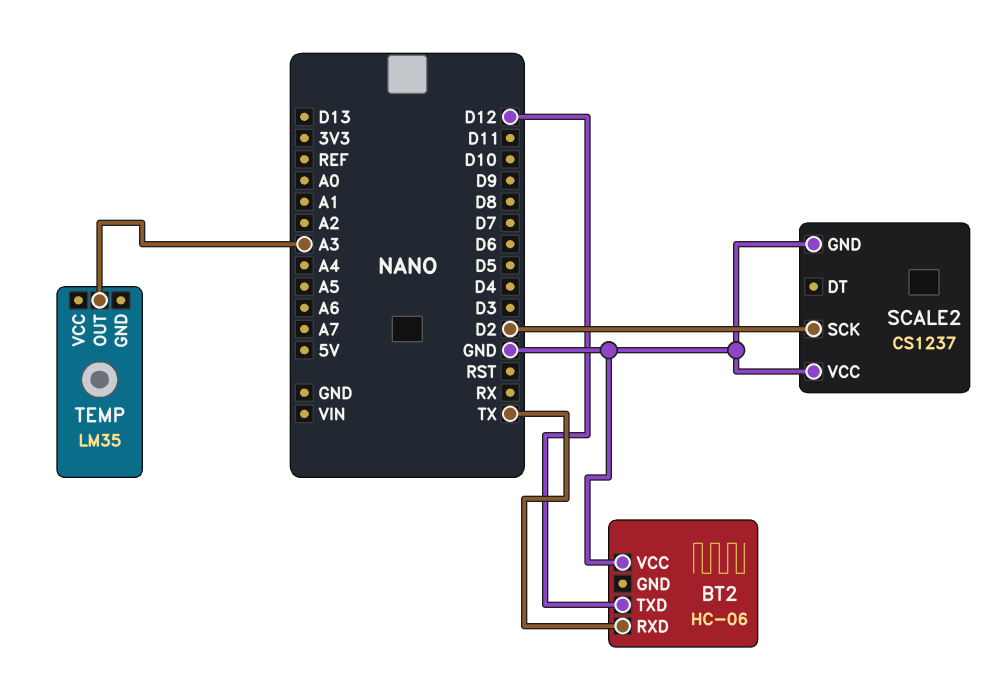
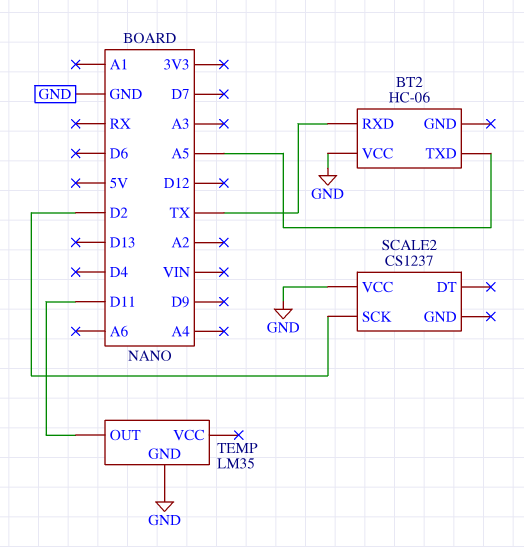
BT2 pin TXD: D12 -> A5
SCALE2 pin GND: GND -> none
TEMP pin GND: none -> GND
TEMP pin OUT: A3 -> D11

